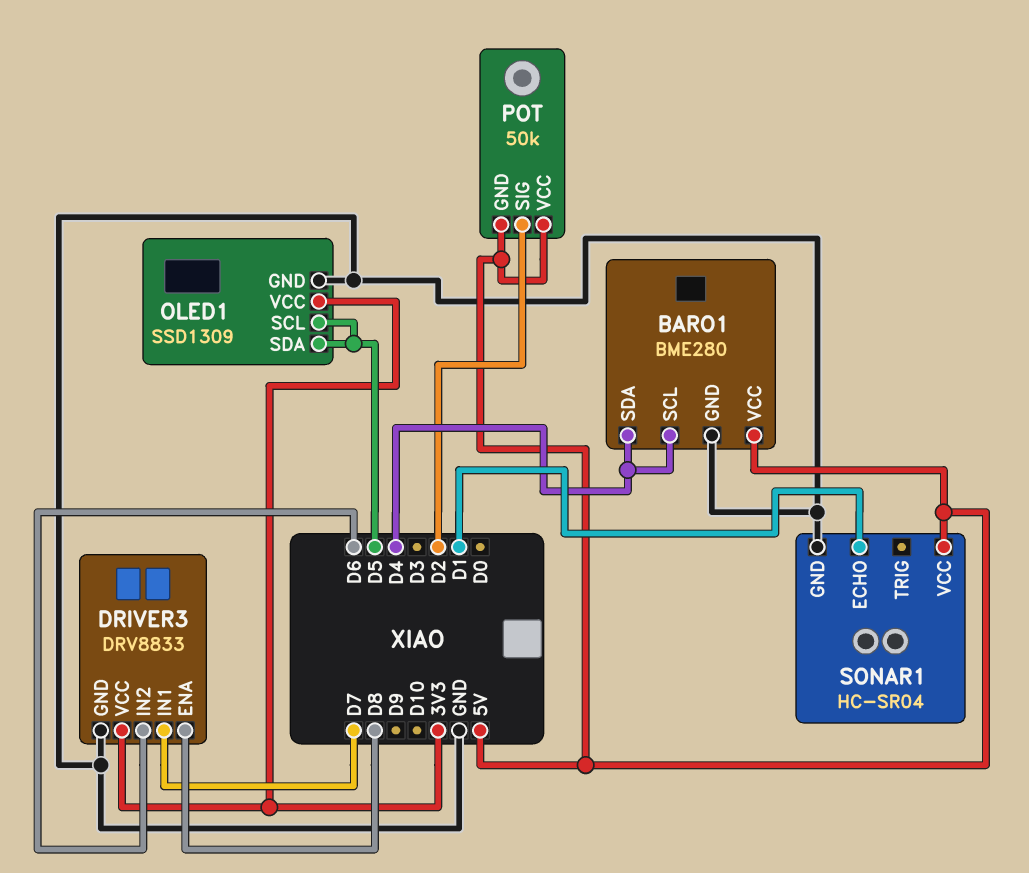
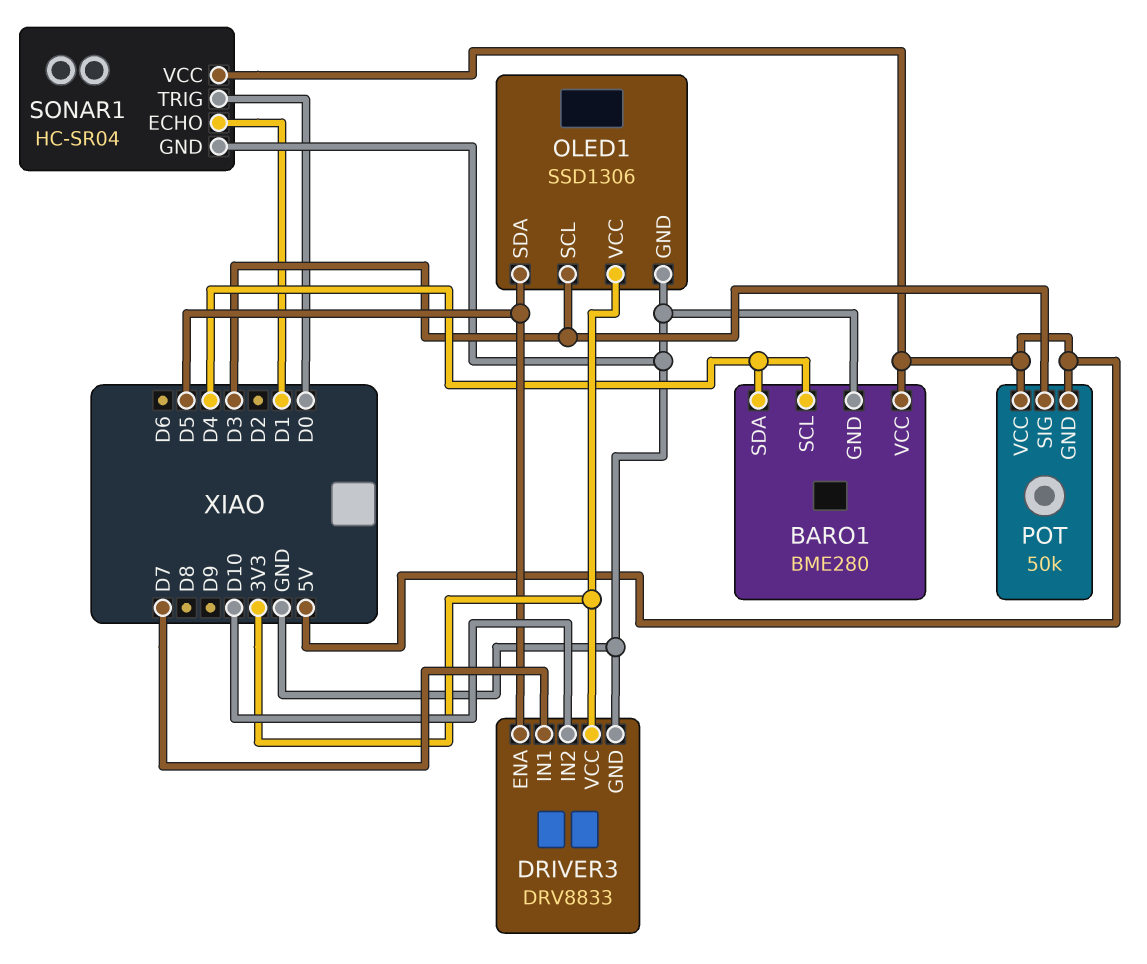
DRIVER3 pin ENA: D8 -> D5
DRIVER3 pin IN2: D6 -> D10
OLED1: SSD1309 -> SSD1306
OLED1 pin SCL: D5 -> D3
POT pin SIG: D2 -> D3
SONAR1 pin TRIG: none -> D0

